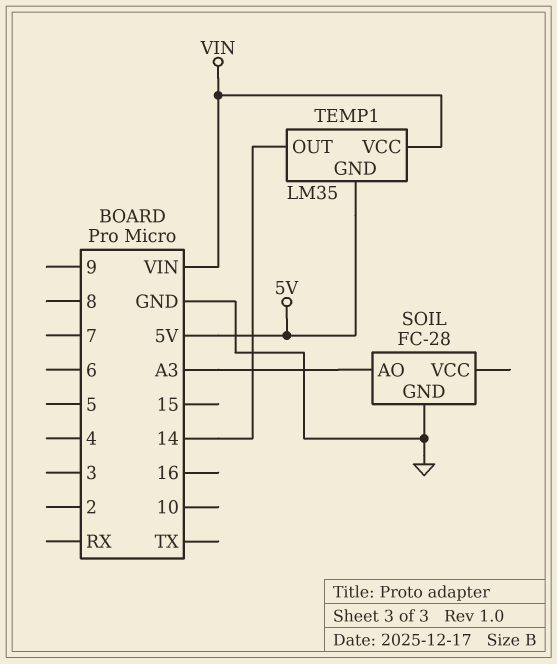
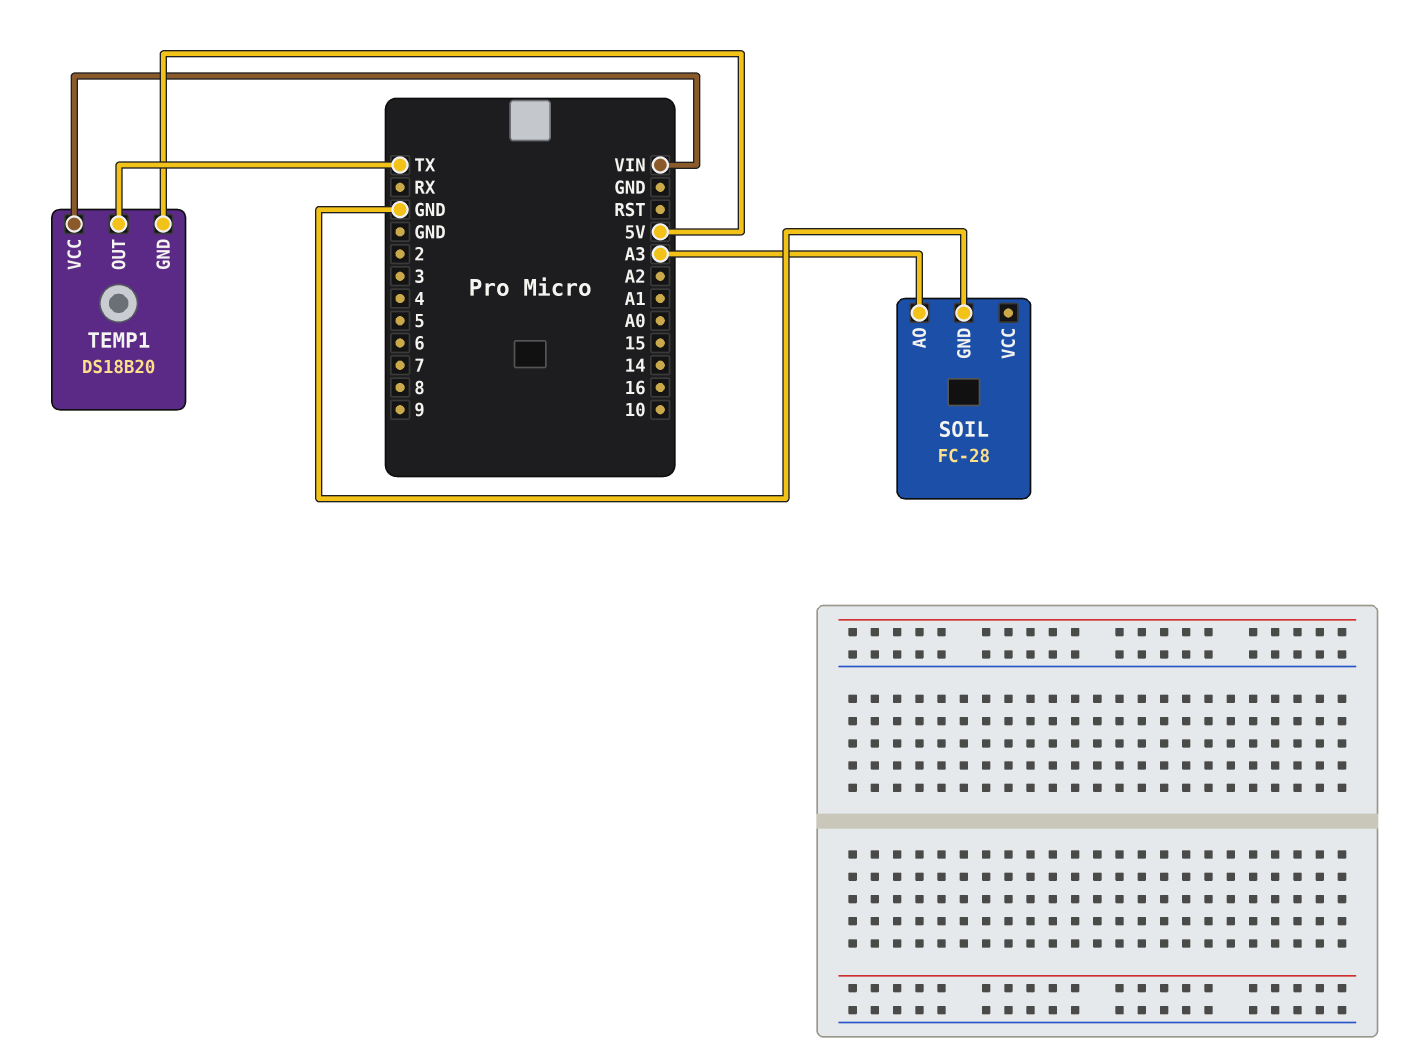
TEMP1: LM35 -> DS18B20
TEMP1 pin OUT: 14 -> TX

